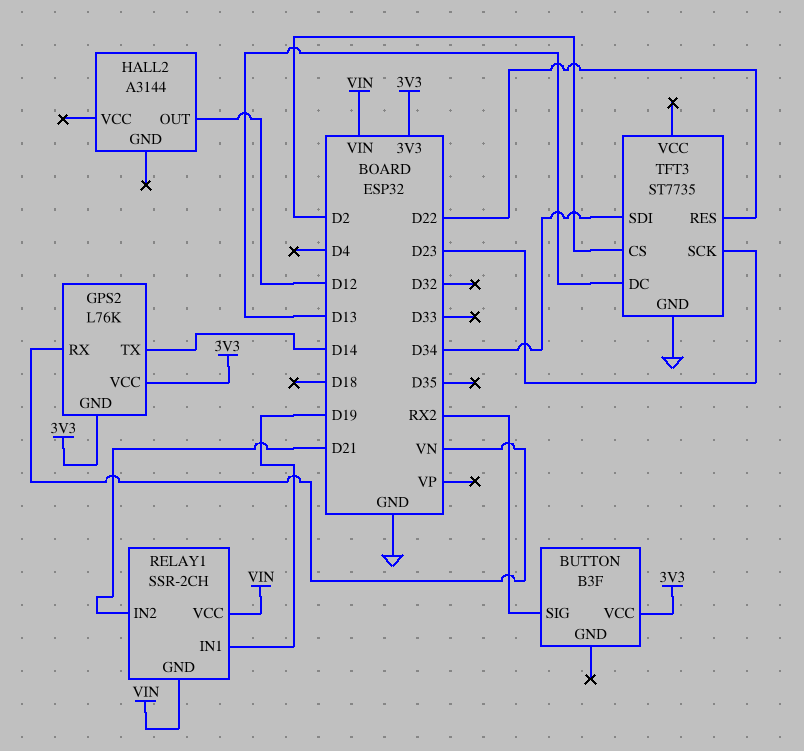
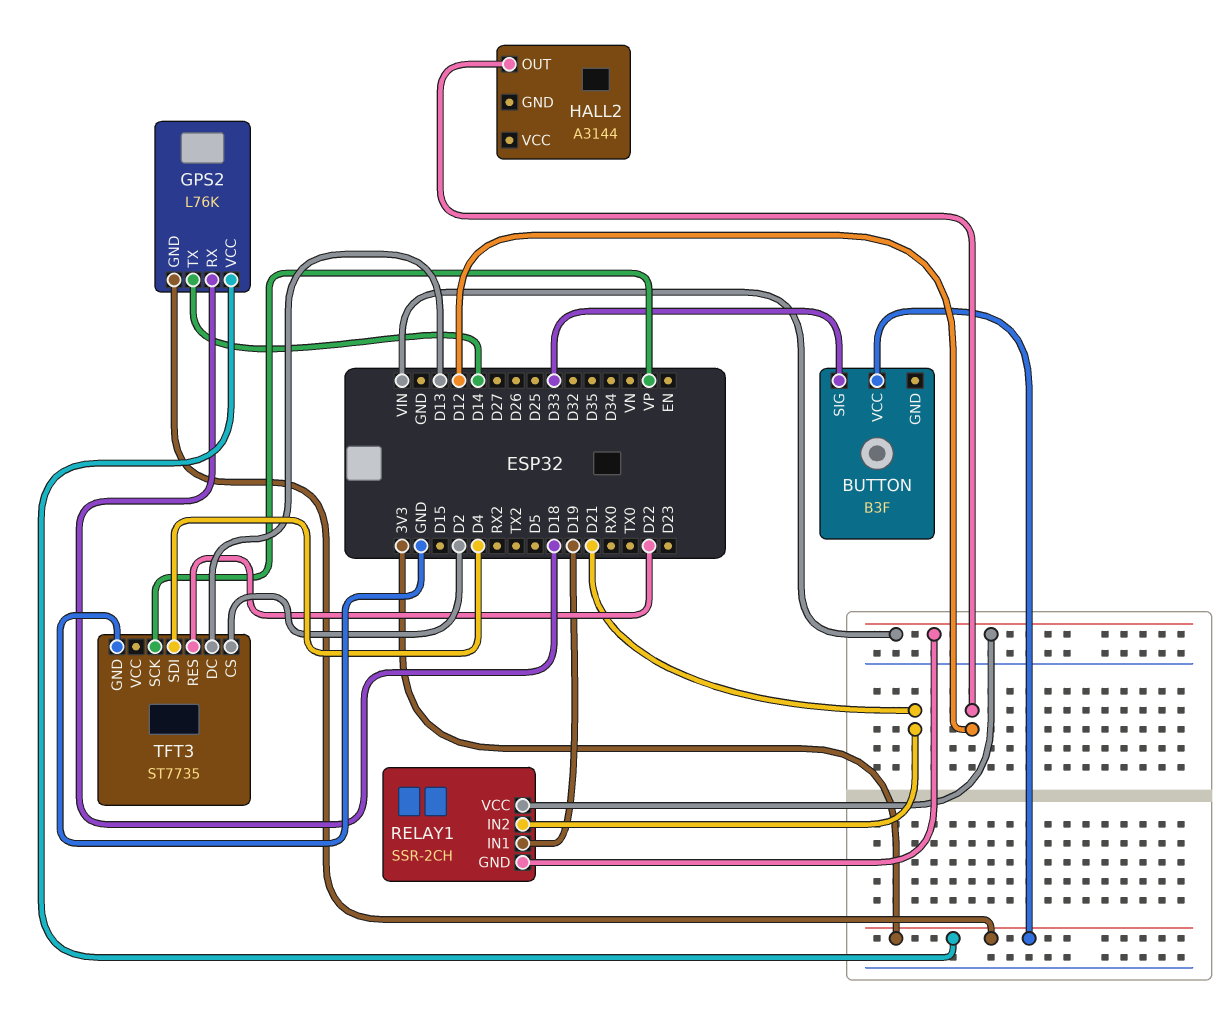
BUTTON pin SIG: RX2 -> D33
GPS2 pin RX: VN -> D18
TFT3 pin SCK: D23 -> VP
TFT3 pin SDI: D34 -> D4

